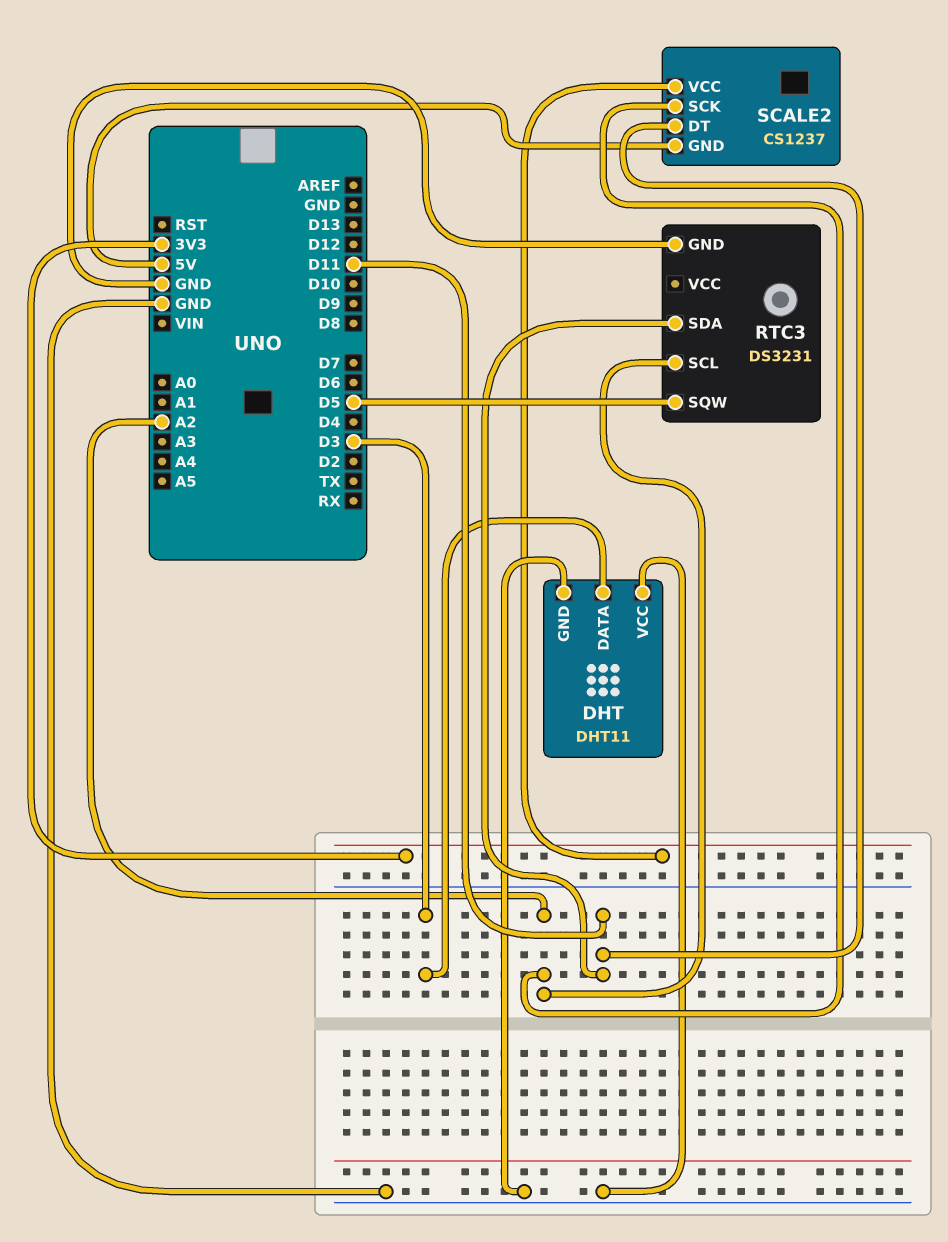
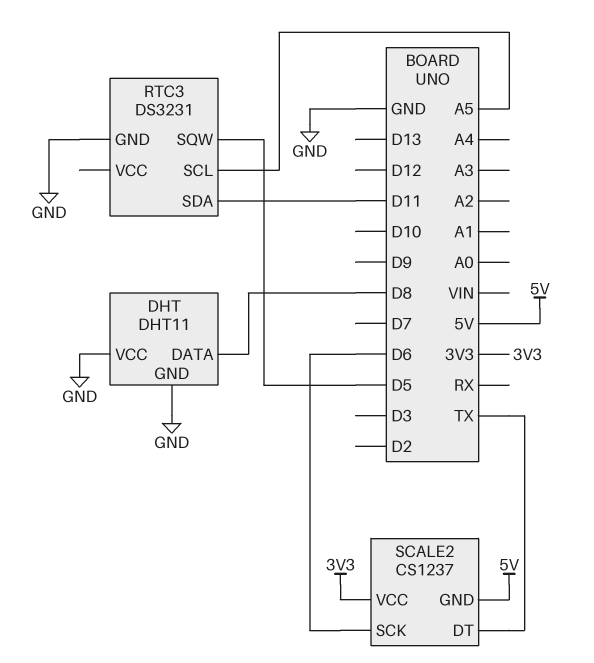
DHT pin DATA: D3 -> D8
RTC3 pin SCL: A2 -> A5
SCALE2 pin DT: D11 -> TX
SCALE2 pin SCK: A2 -> D6

